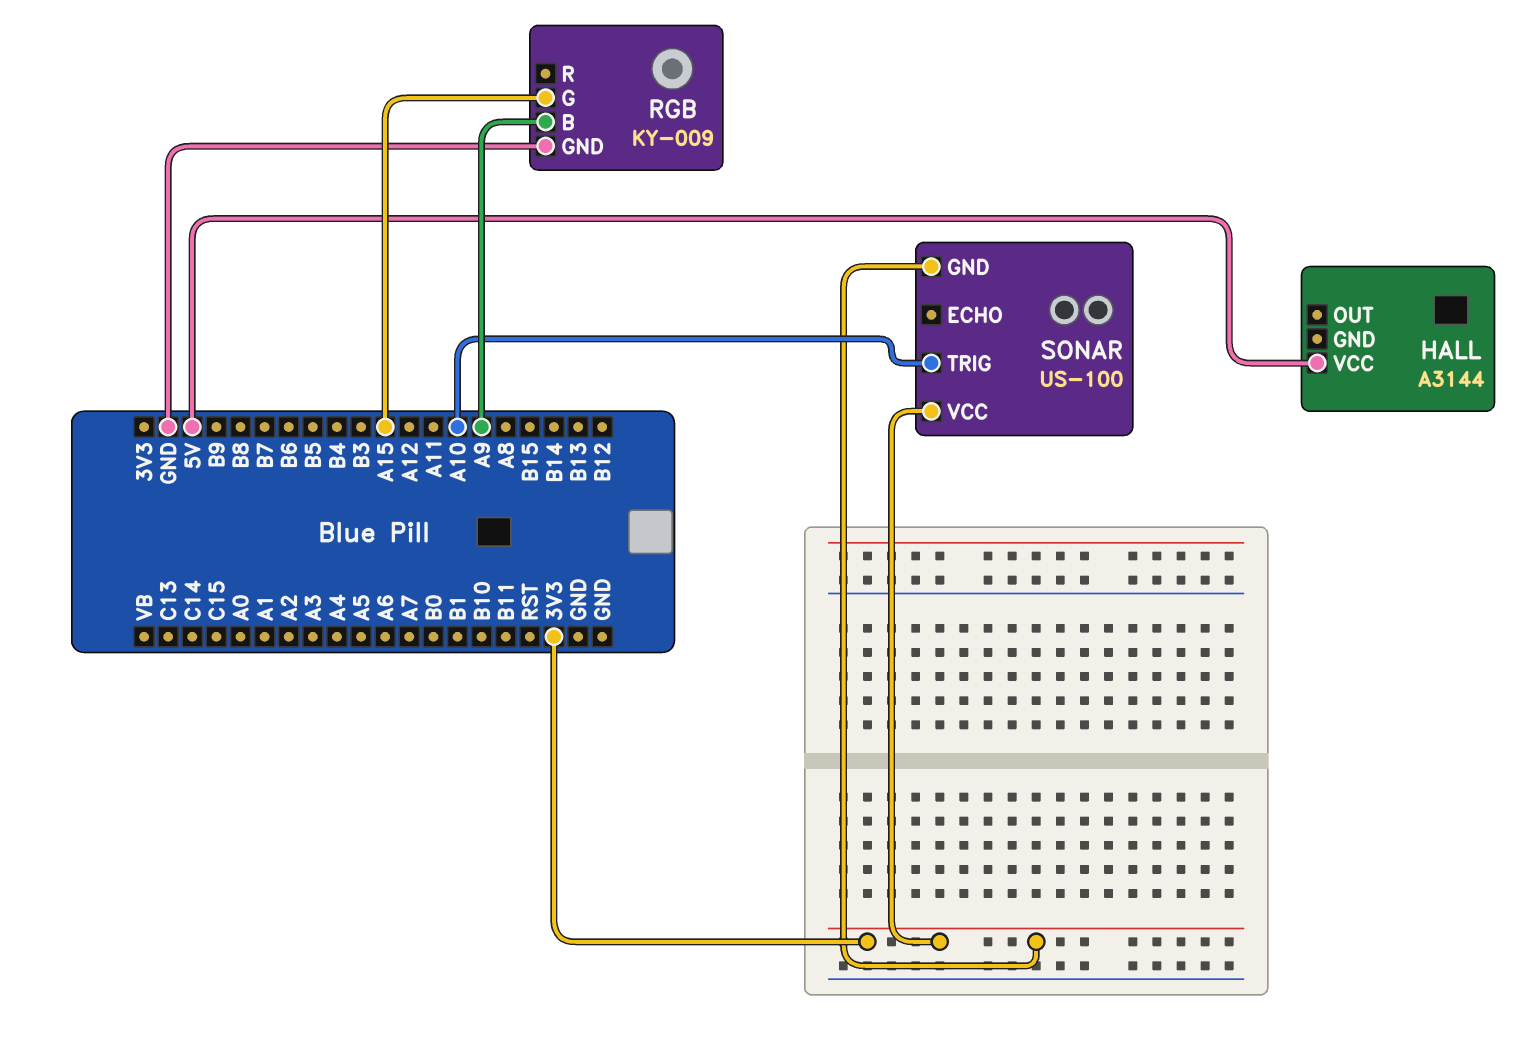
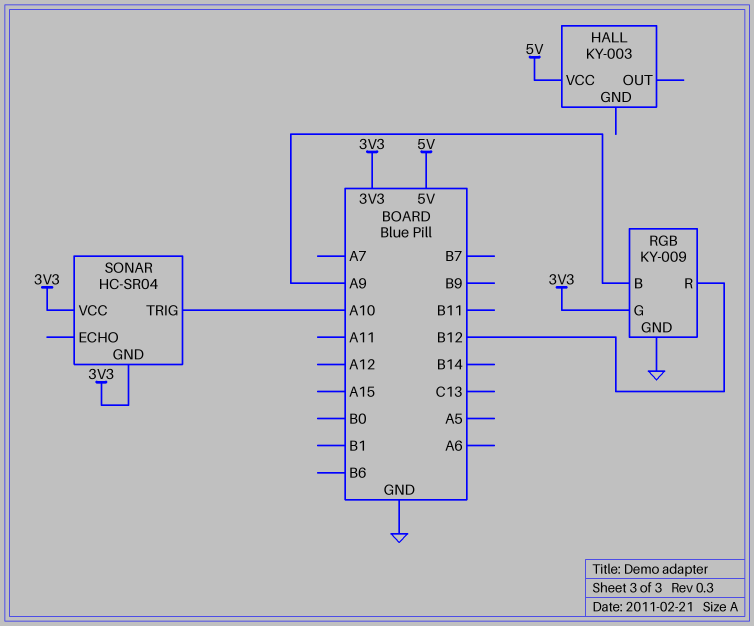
HALL: A3144 -> KY-003
RGB pin G: A15 -> 3V3
RGB pin R: none -> B12
SONAR: US-100 -> HC-SR04

